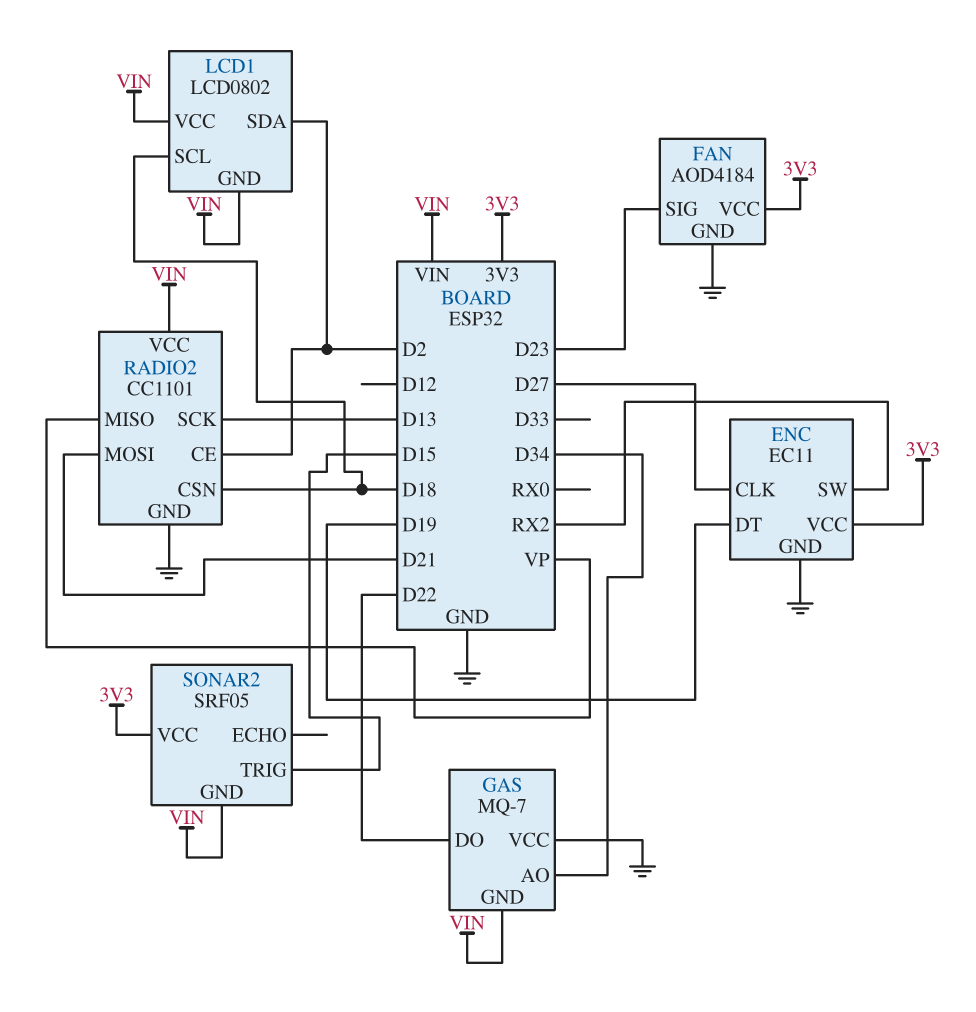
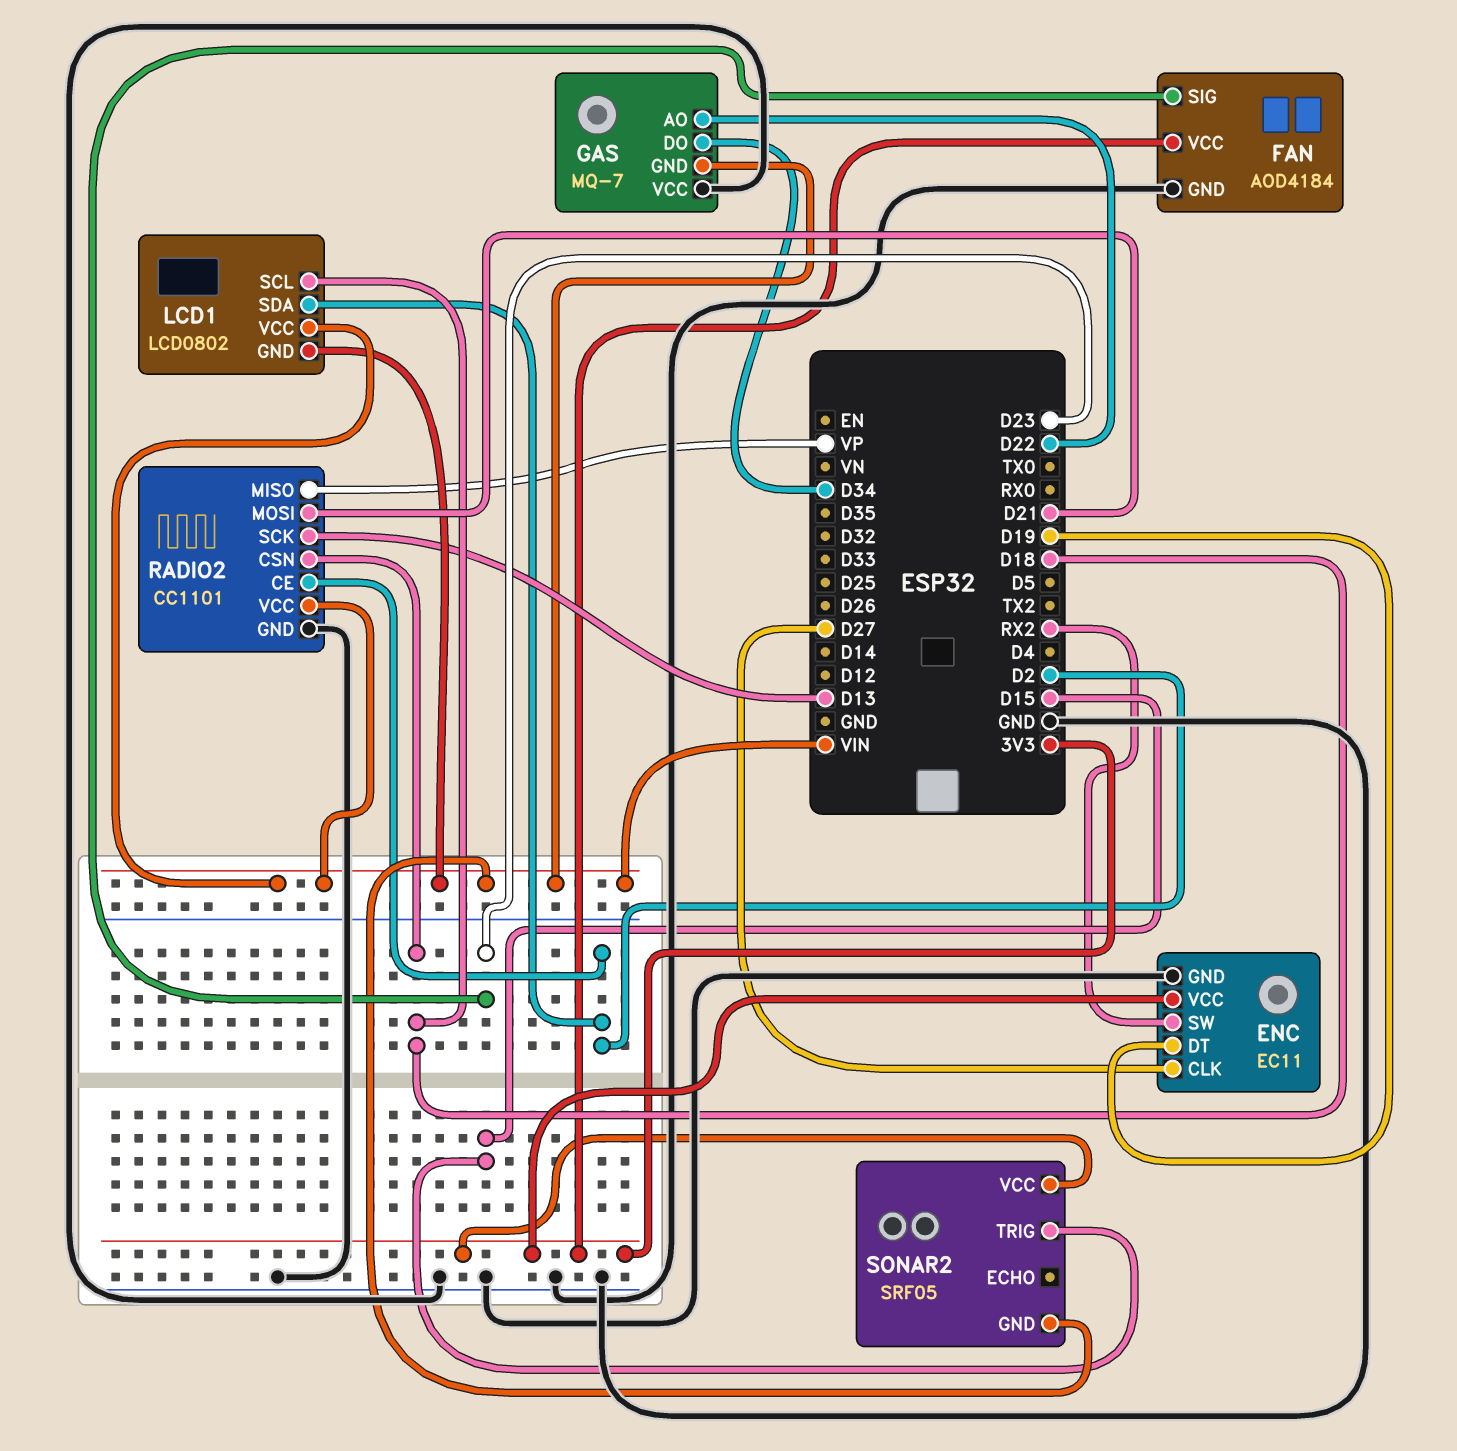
GAS pin AO: D34 -> D22
GAS pin DO: D22 -> D34

